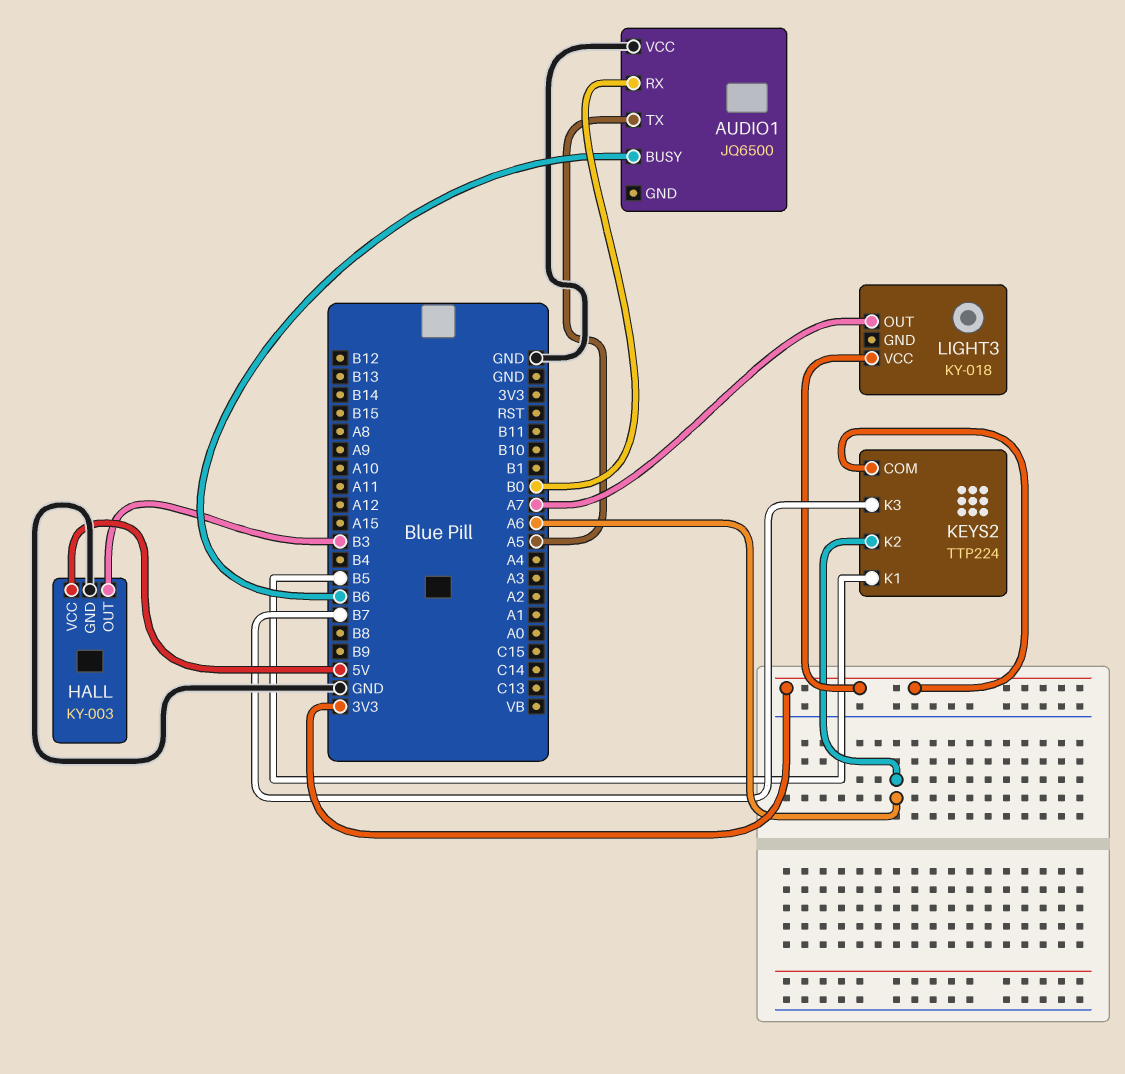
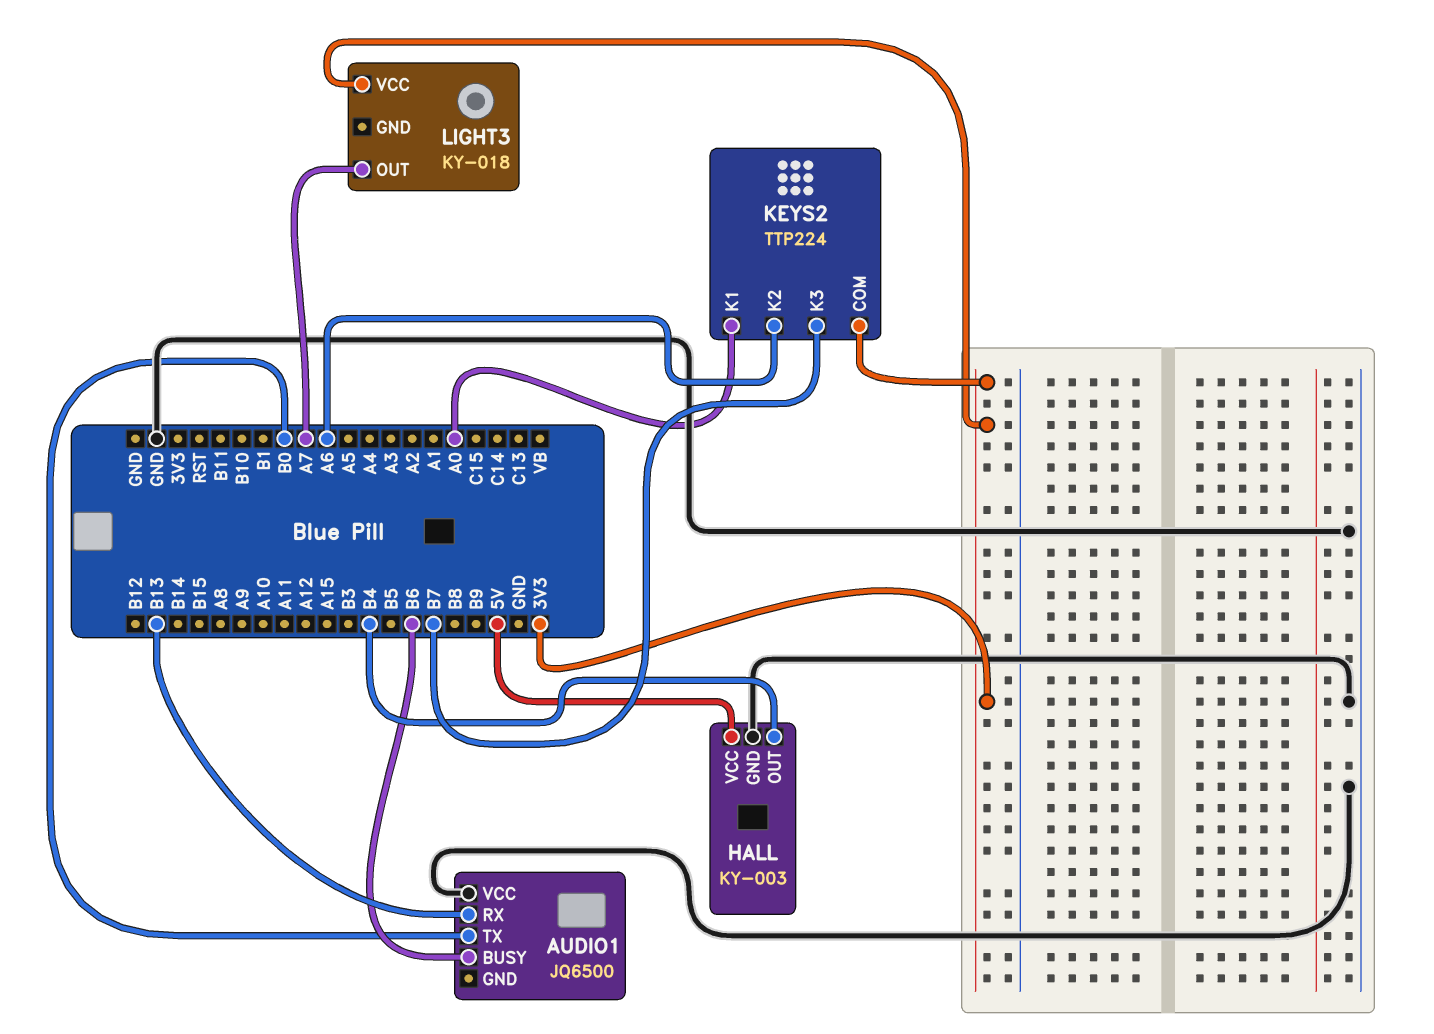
AUDIO1 pin RX: B0 -> B13
AUDIO1 pin TX: A5 -> B0
HALL pin OUT: B3 -> B4
KEYS2 pin K1: B5 -> A0

